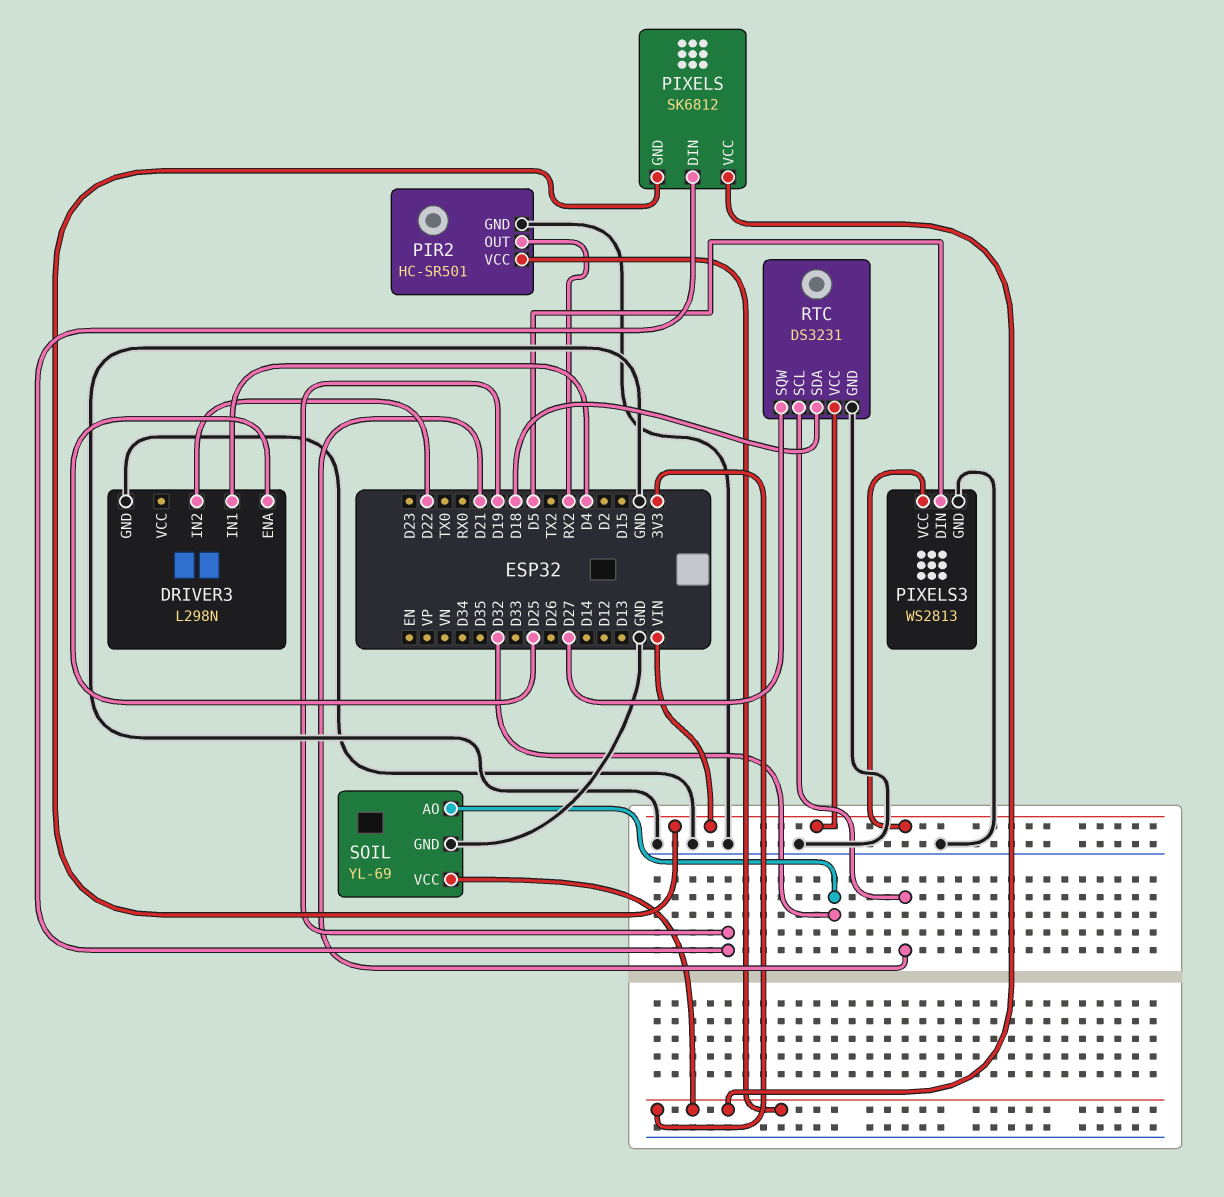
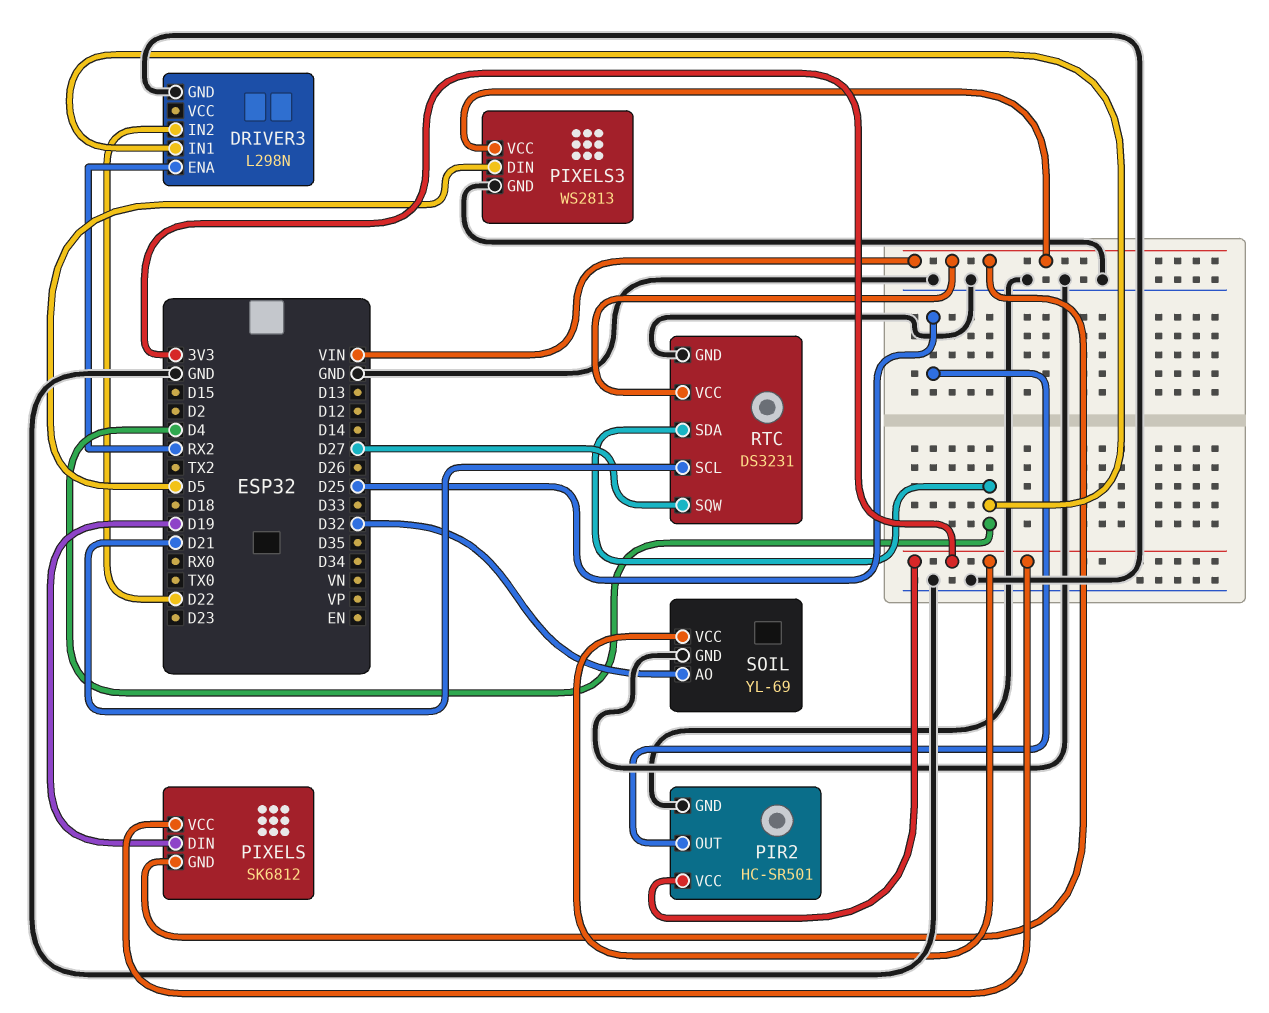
DRIVER3 pin ENA: D25 -> RX2
PIR2 pin OUT: RX2 -> D25
RTC pin SDA: D18 -> D4

